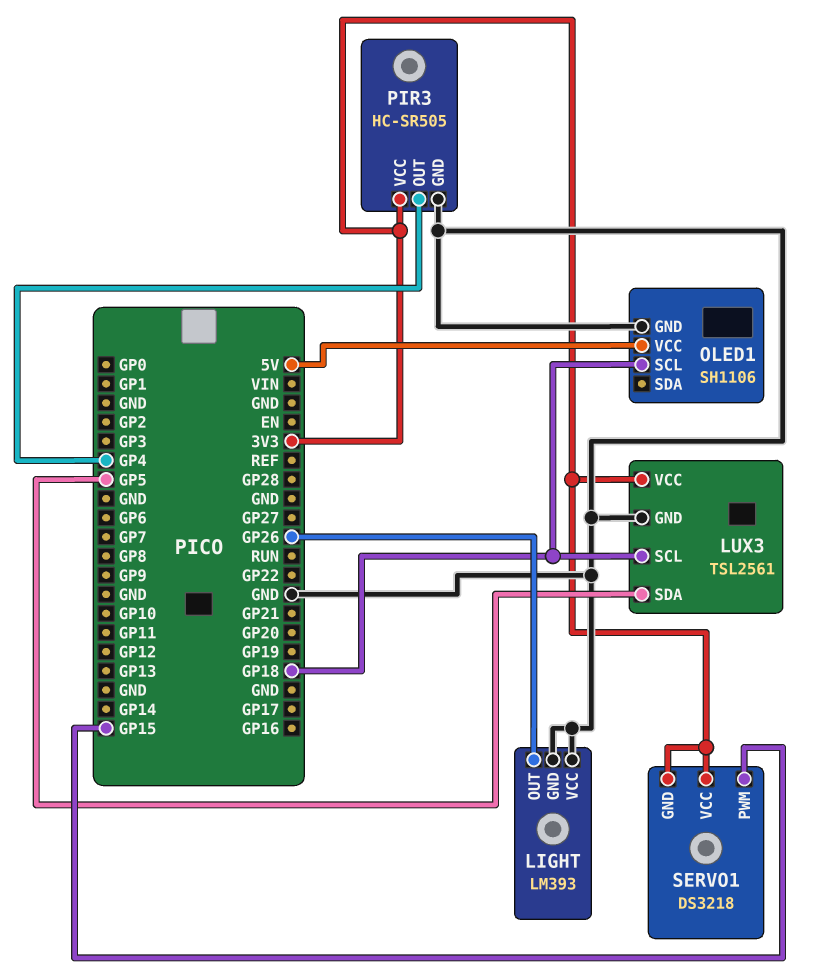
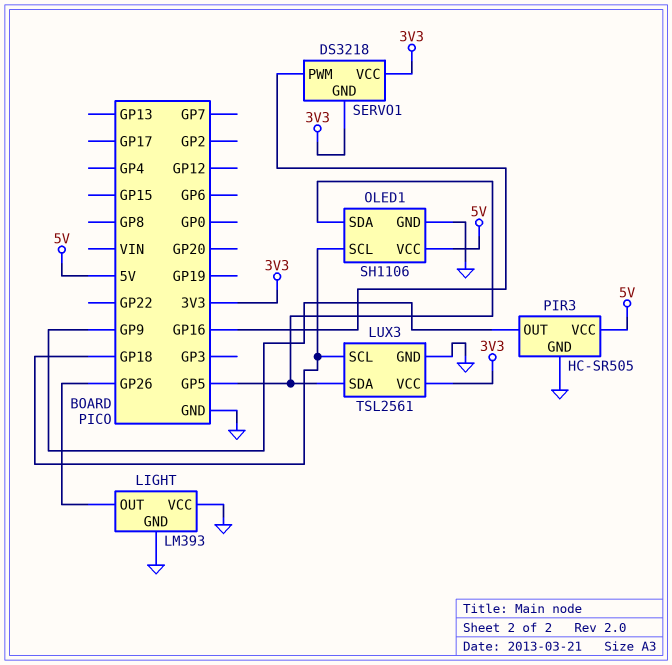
OLED1 pin SDA: none -> GP5
PIR3 pin OUT: GP4 -> GP9
PIR3 pin VCC: 3V3 -> 5V
SERVO1 pin PWM: GP15 -> GP16

